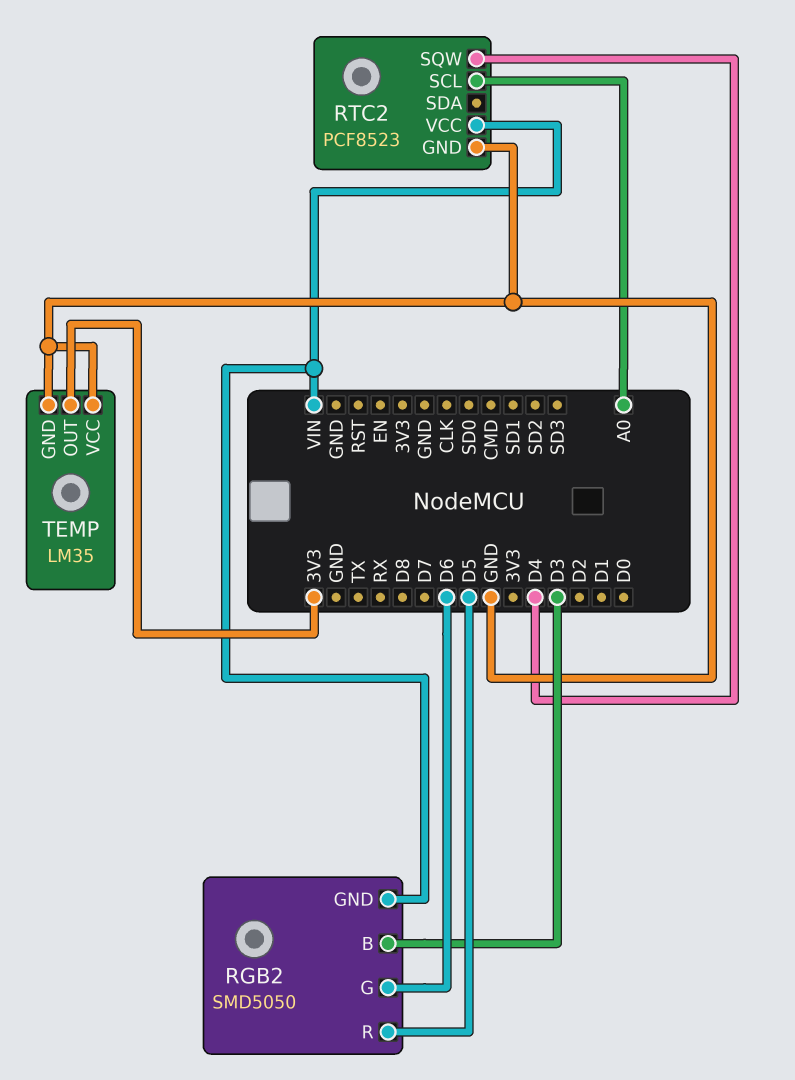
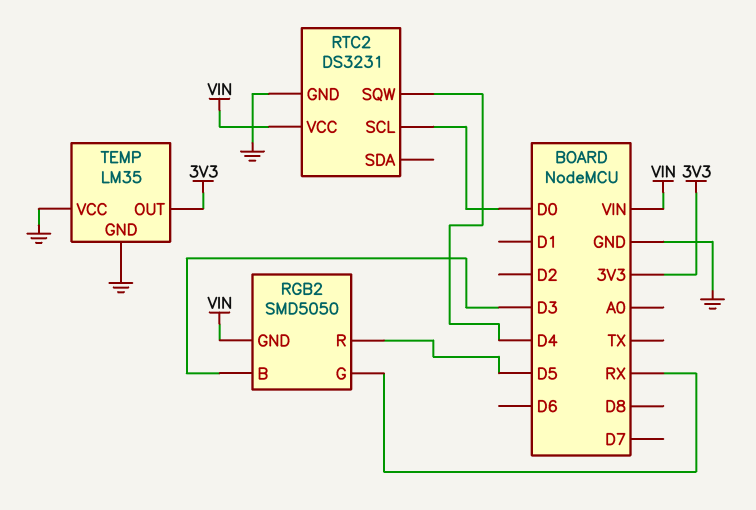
RGB2 pin G: D6 -> RX
RTC2: PCF8523 -> DS3231
RTC2 pin SCL: A0 -> D0

